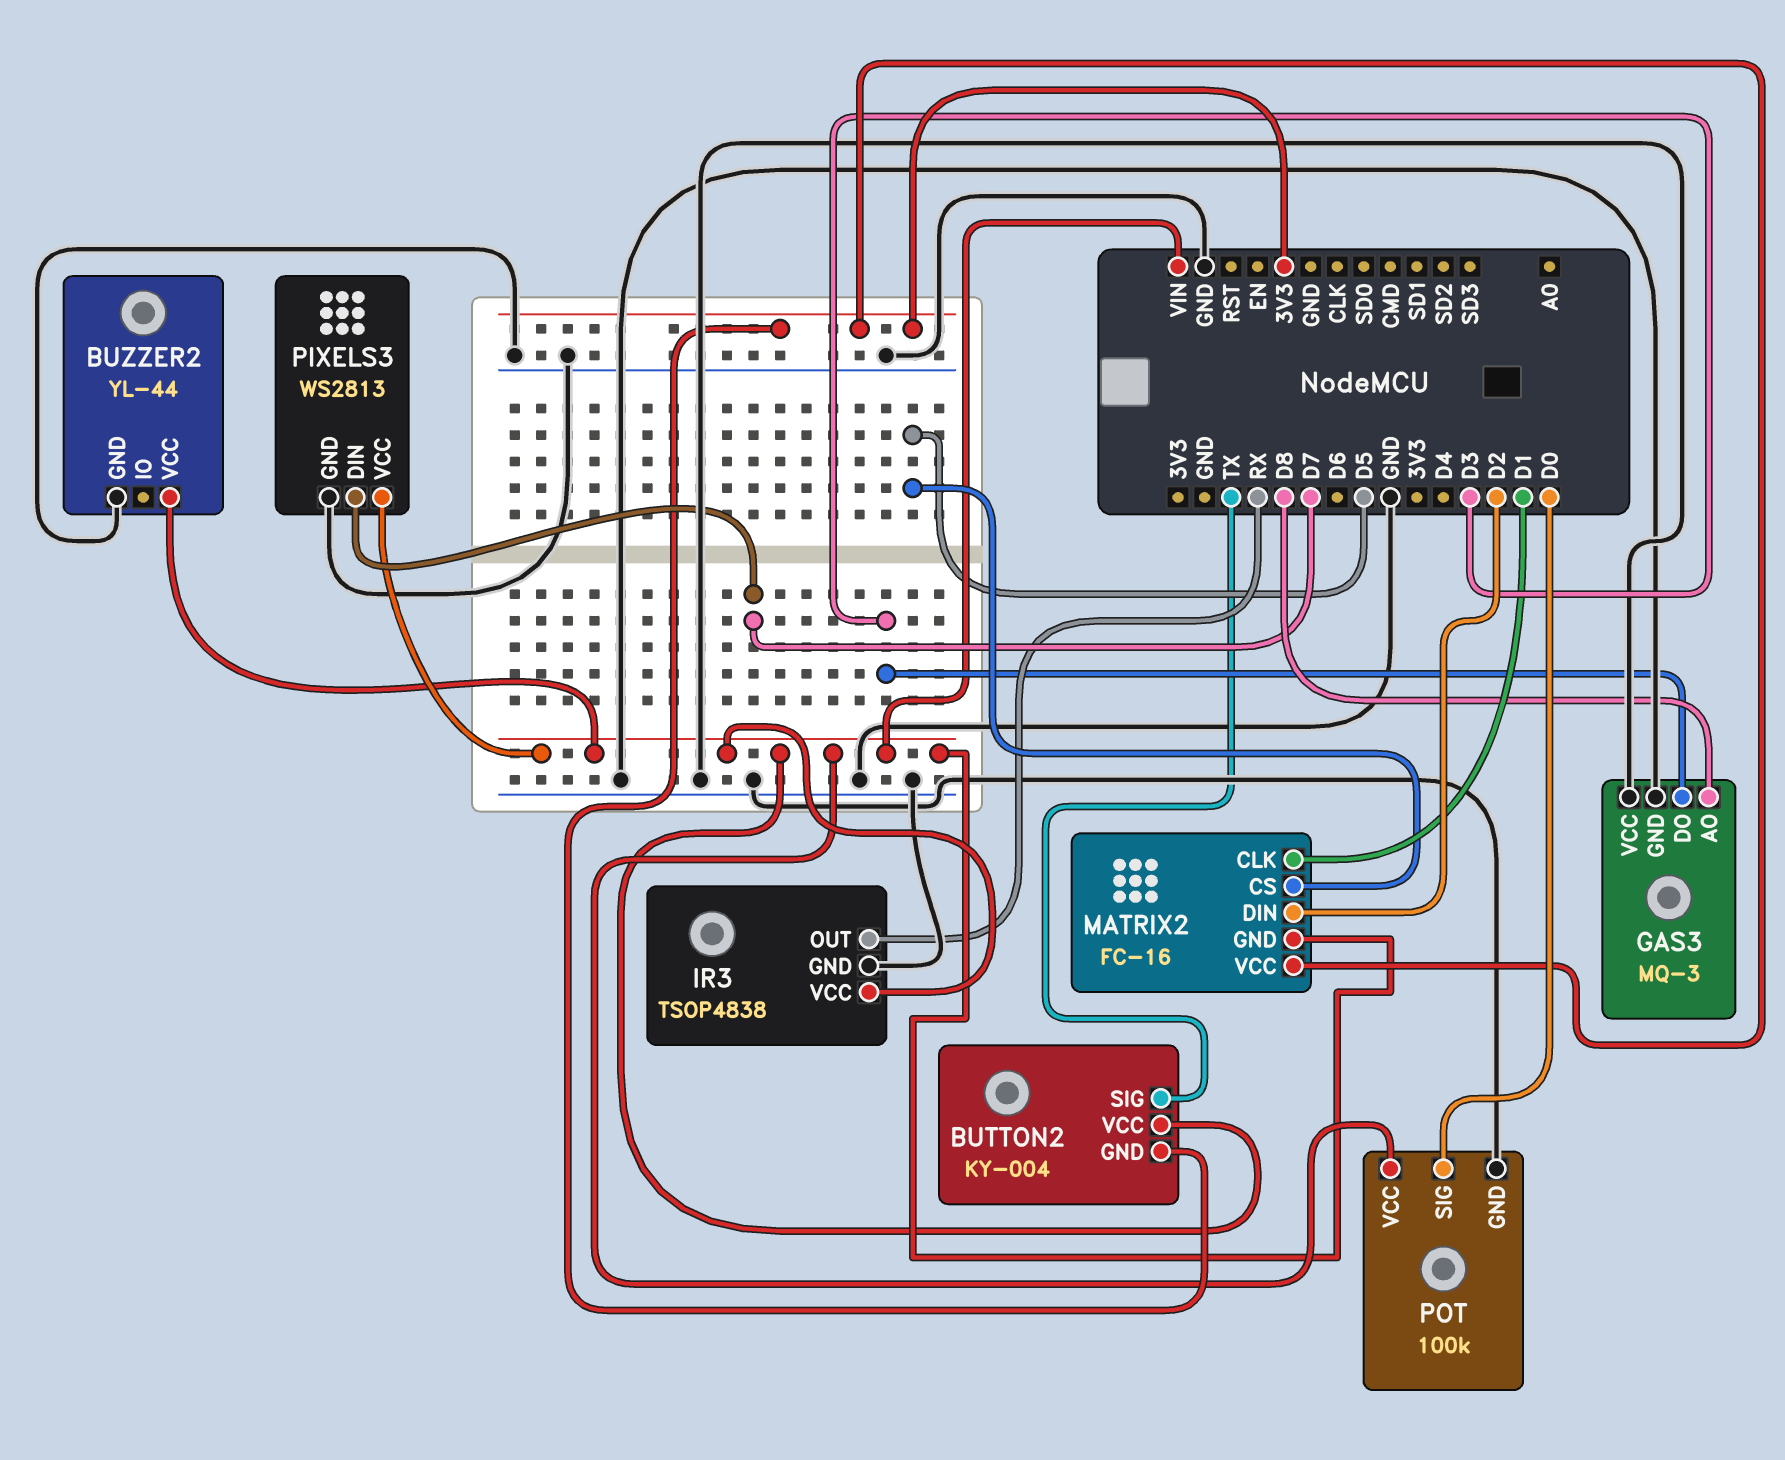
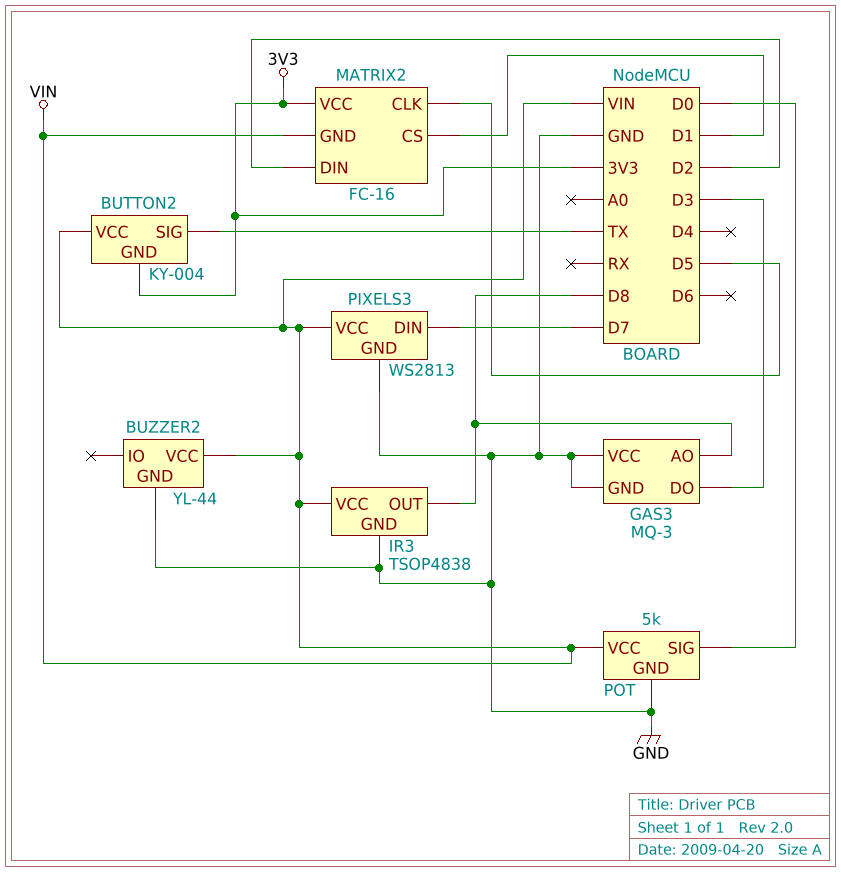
IR3 pin OUT: RX -> D8
MATRIX2 pin CLK: D1 -> D5
MATRIX2 pin CS: D5 -> D1
POT: 100k -> 5k

